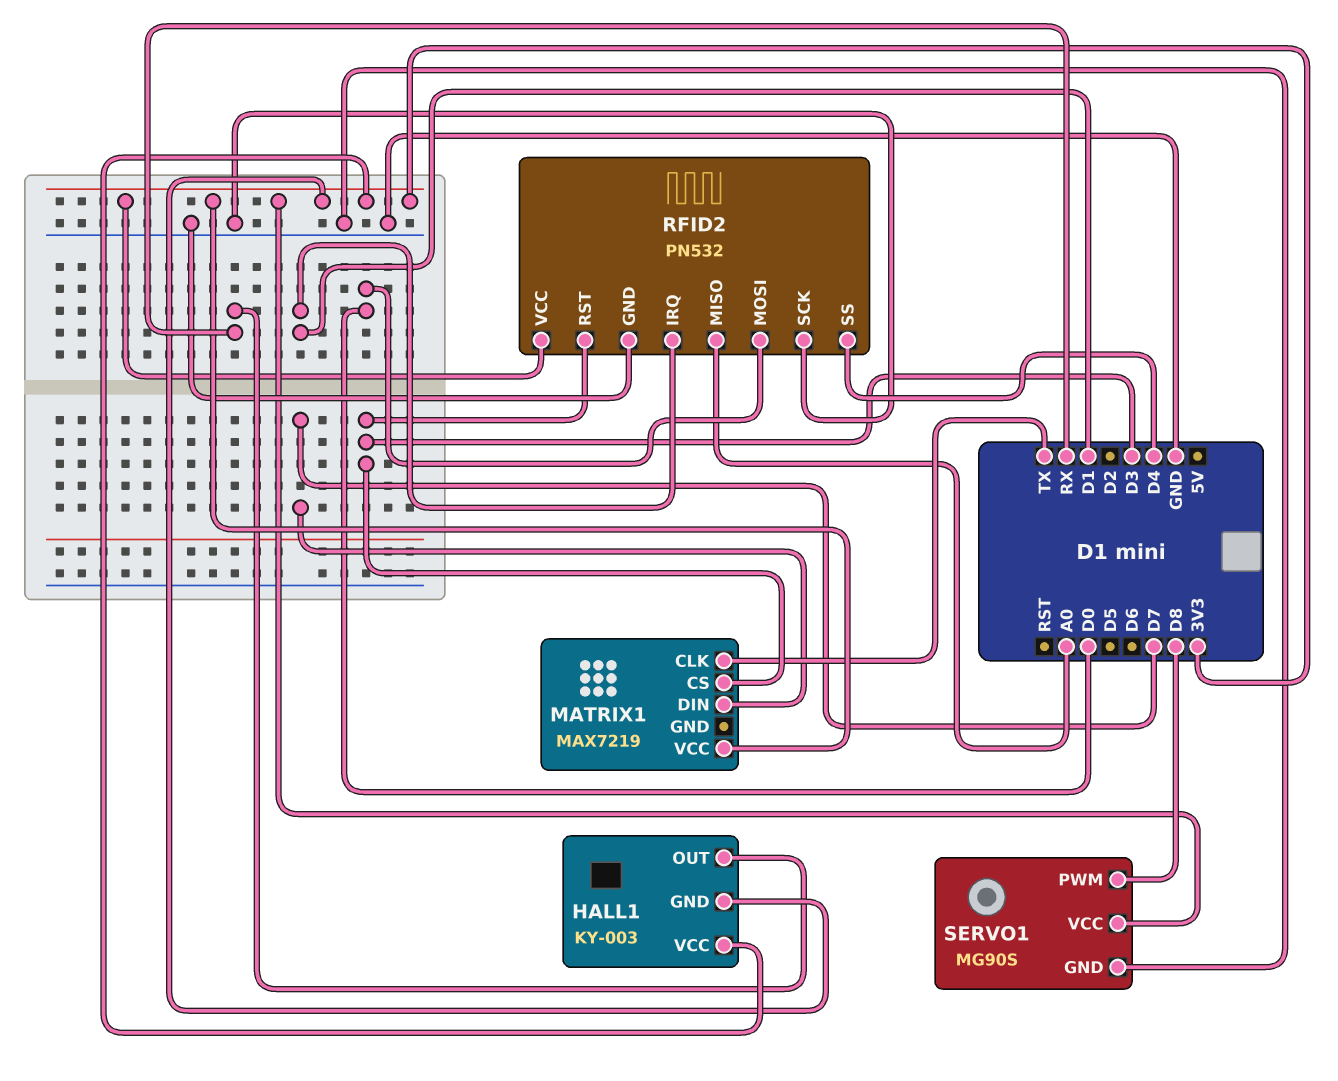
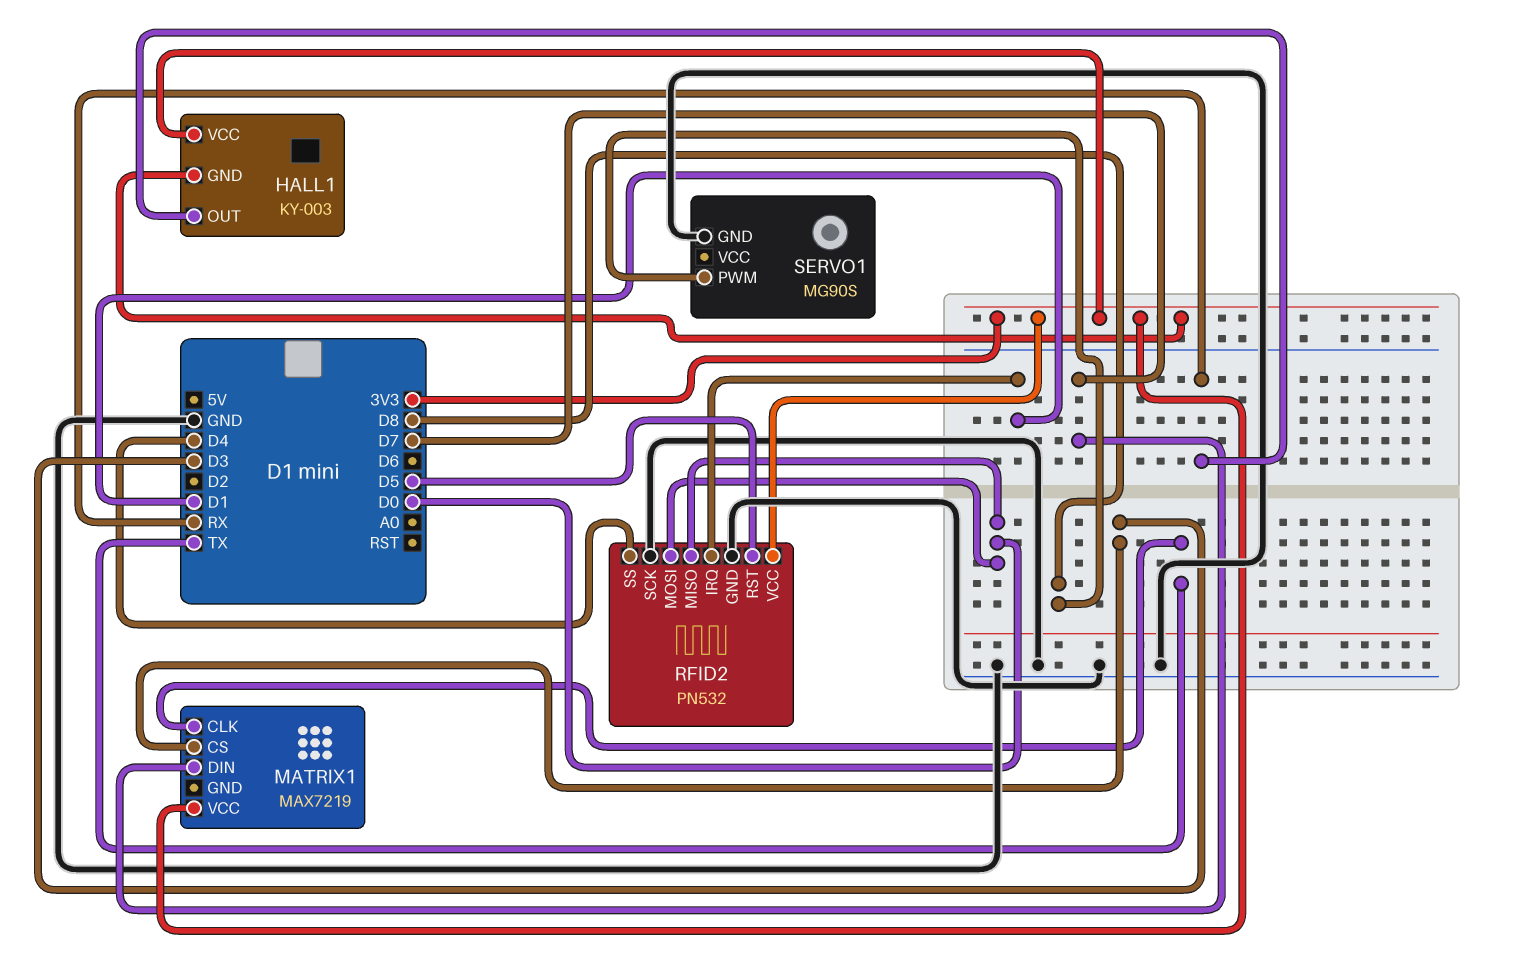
RFID2 pin MISO: A0 -> D0
RFID2 pin RST: D3 -> D5
SERVO1 pin VCC: 3V3 -> none

